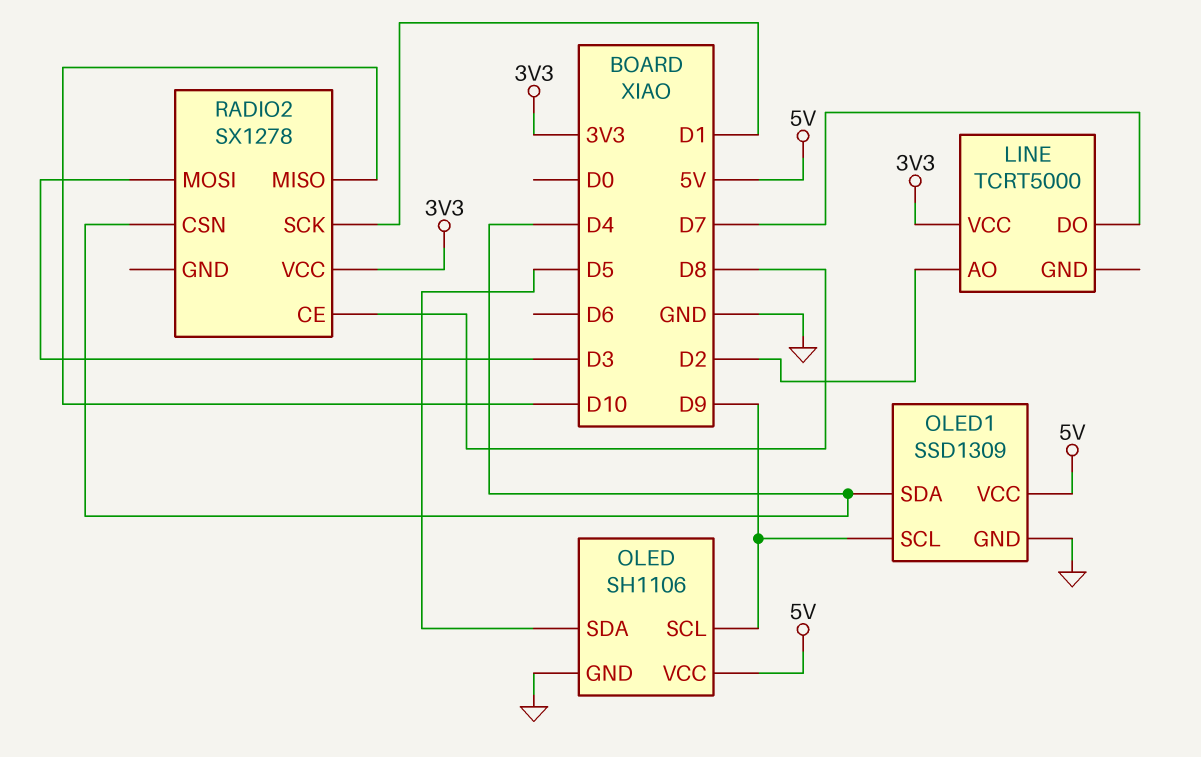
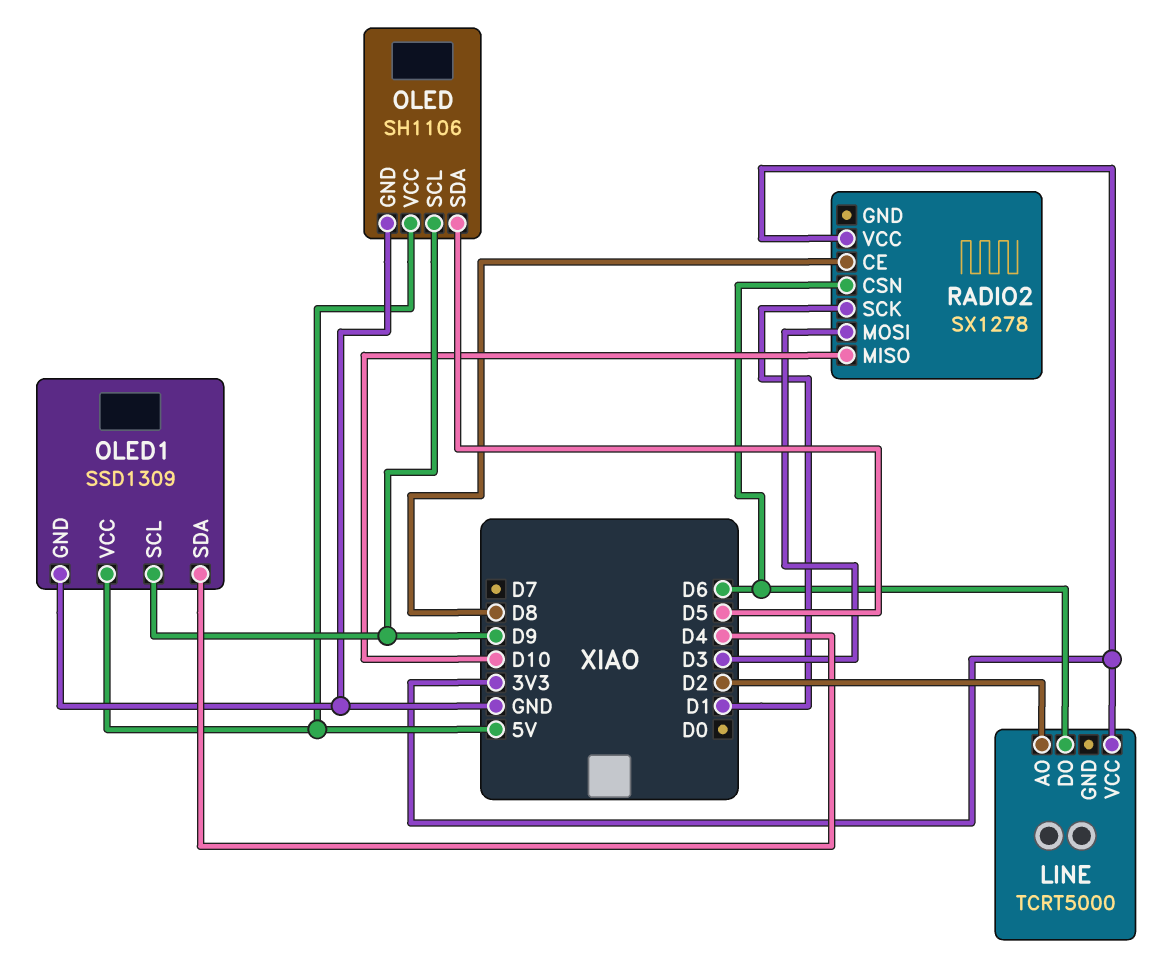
LINE pin DO: D7 -> D6
RADIO2 pin CSN: D4 -> D6

